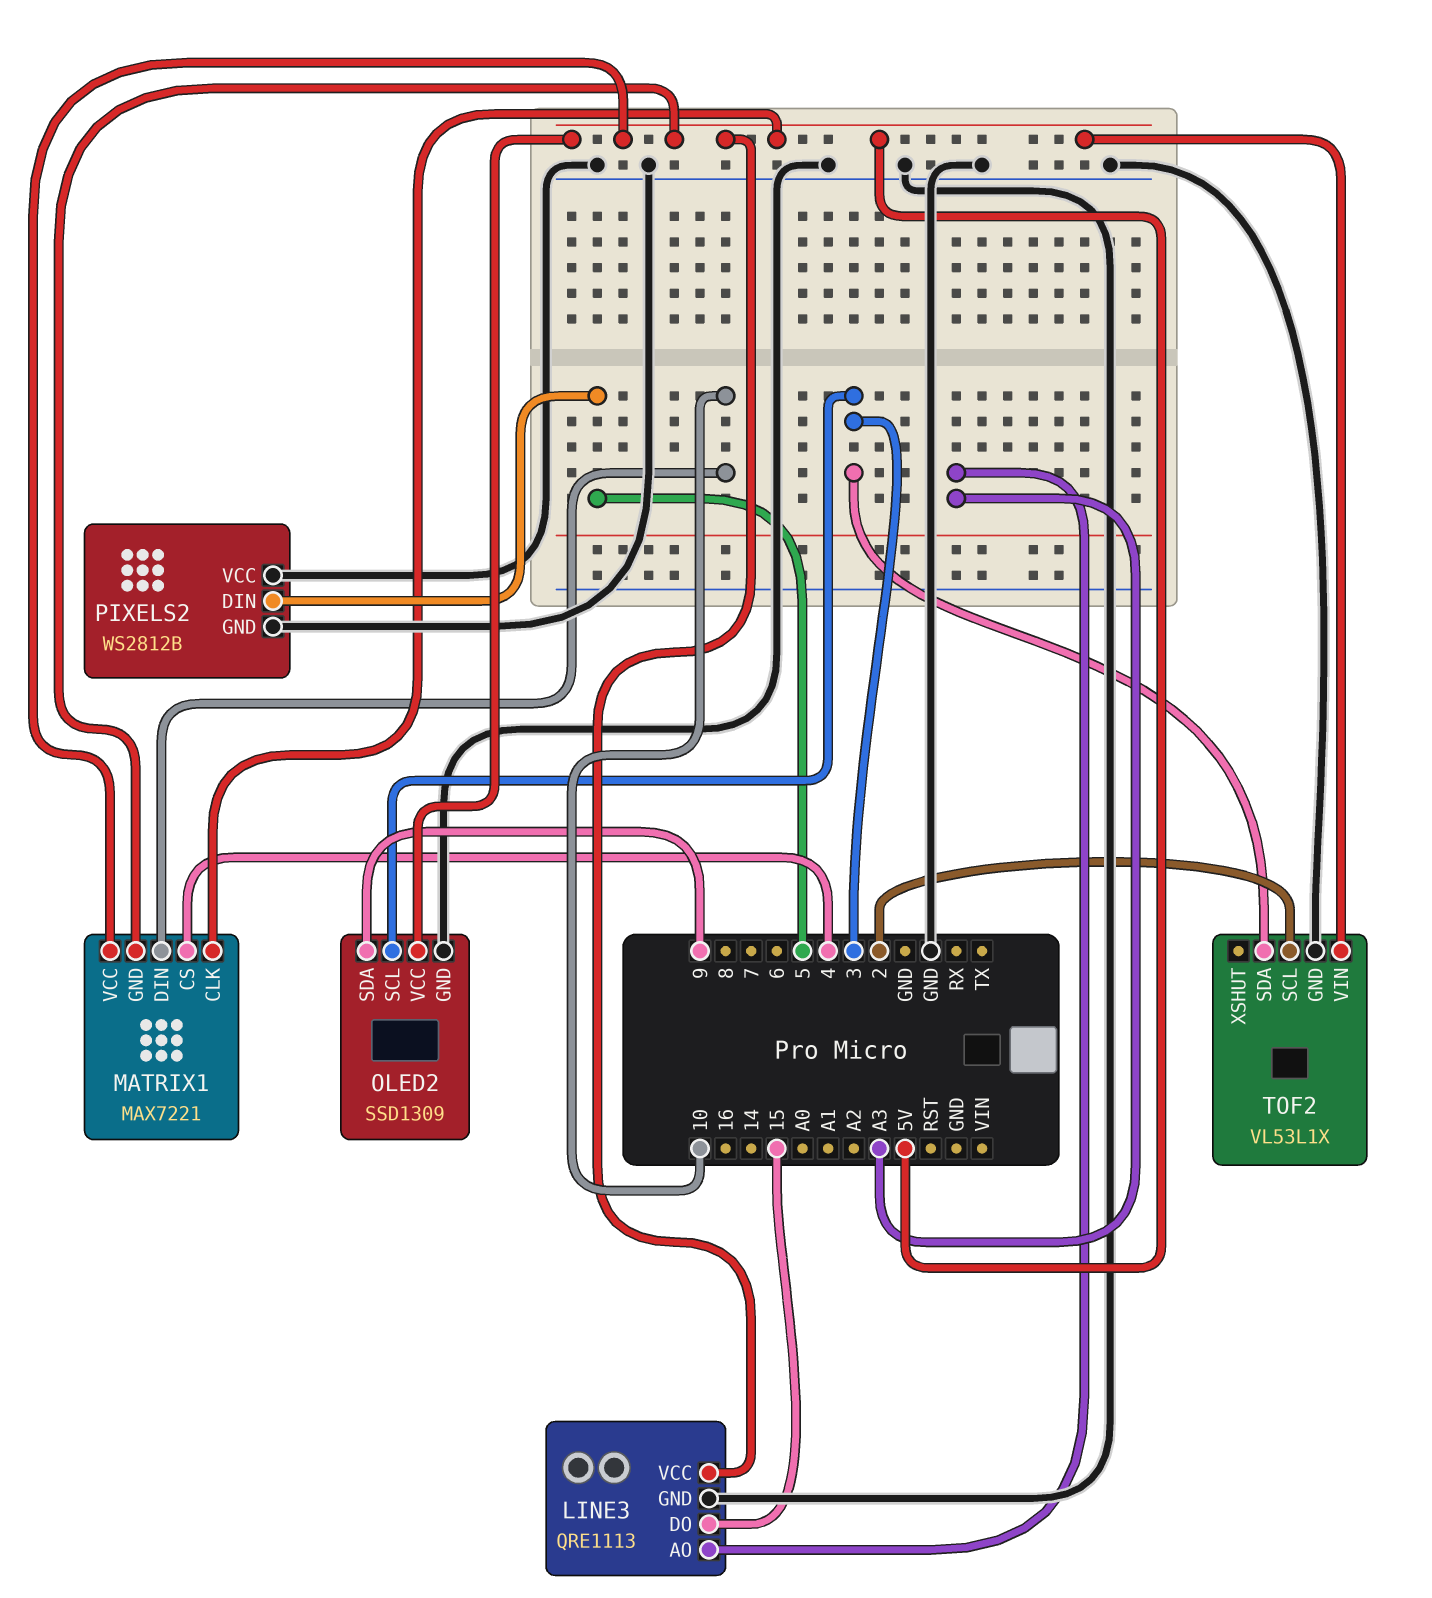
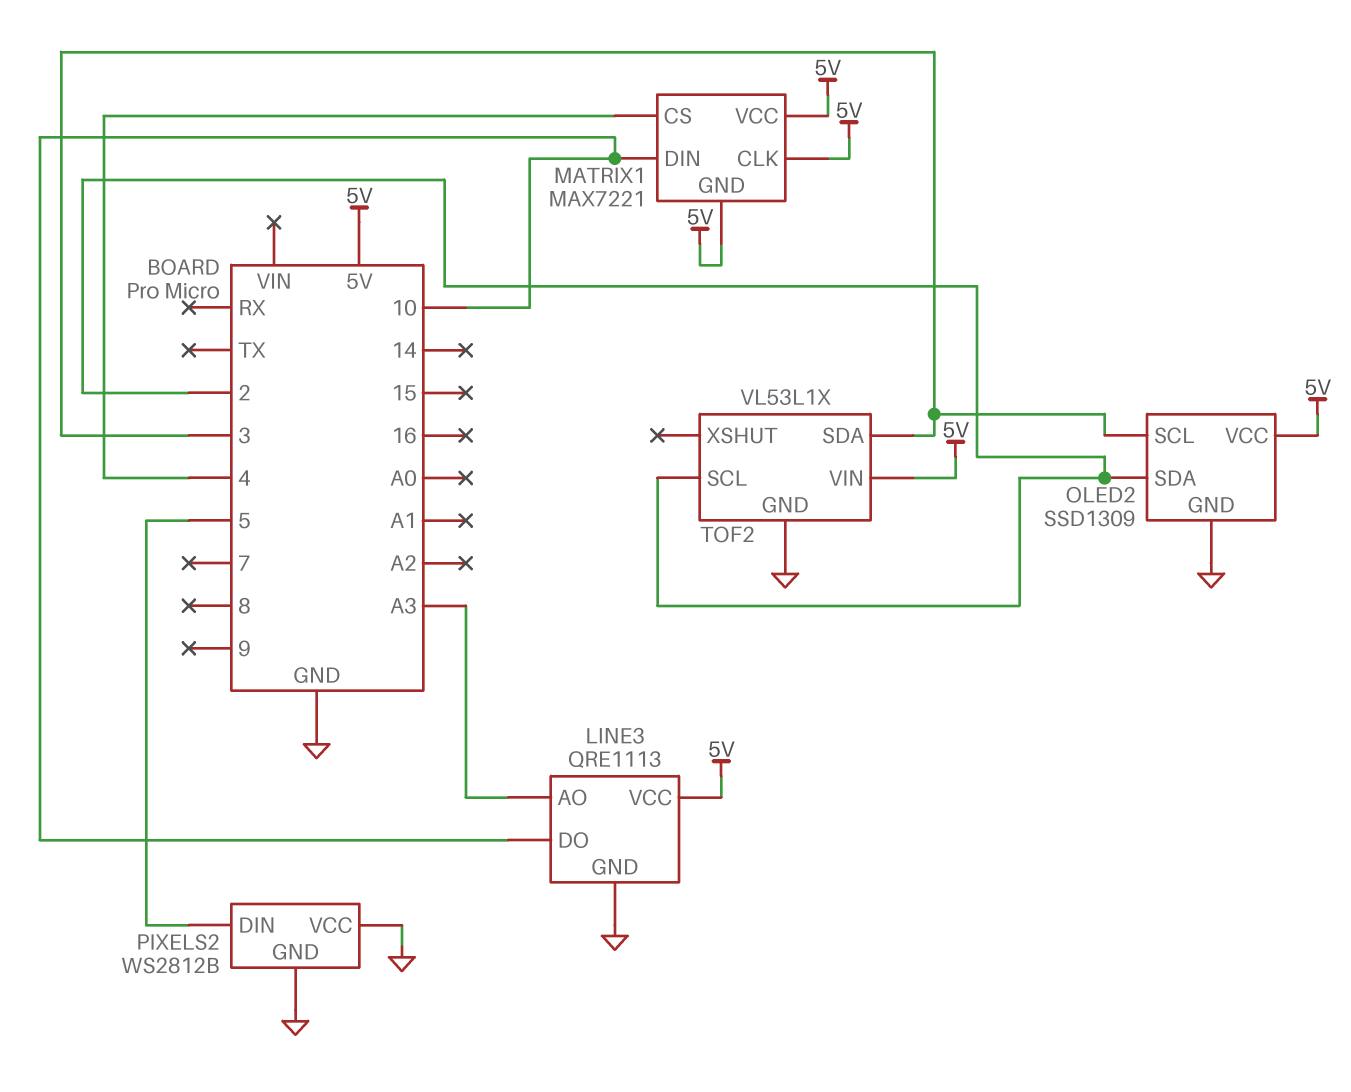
LINE3 pin DO: 15 -> 10
OLED2 pin SDA: 9 -> 2

